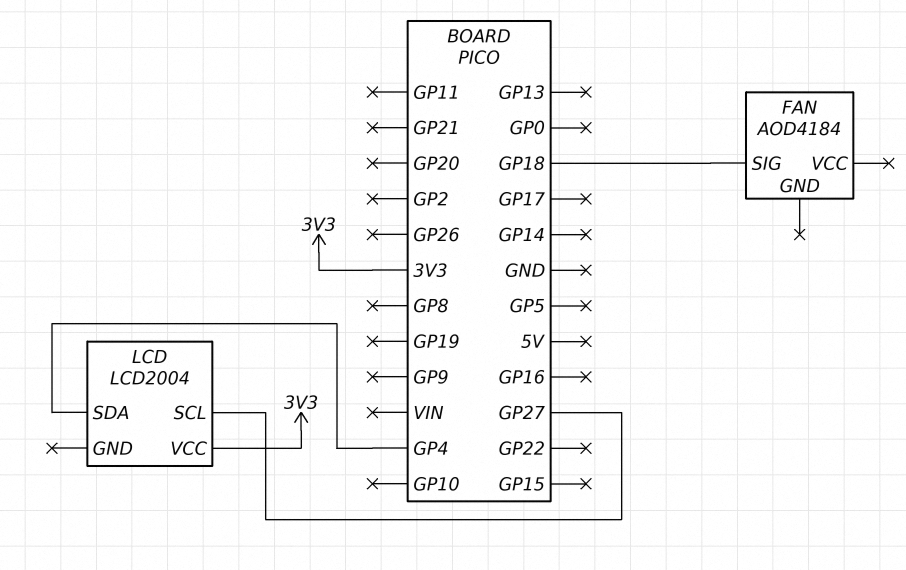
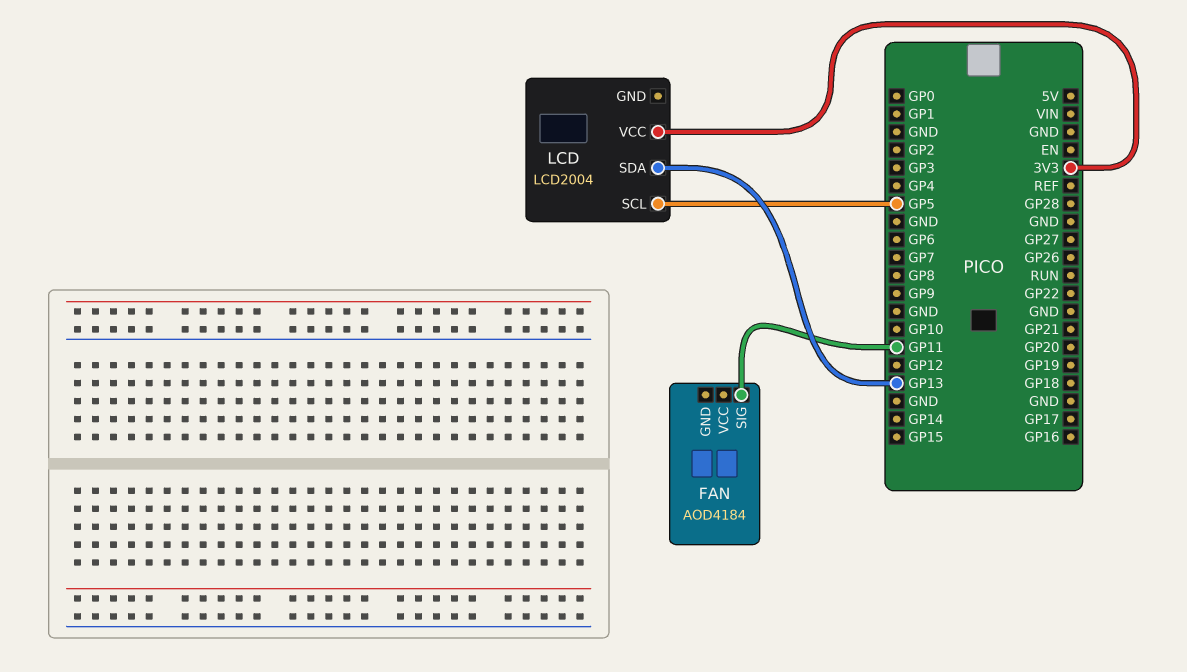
FAN pin SIG: GP18 -> GP11
LCD pin SCL: GP27 -> GP5
LCD pin SDA: GP4 -> GP13

